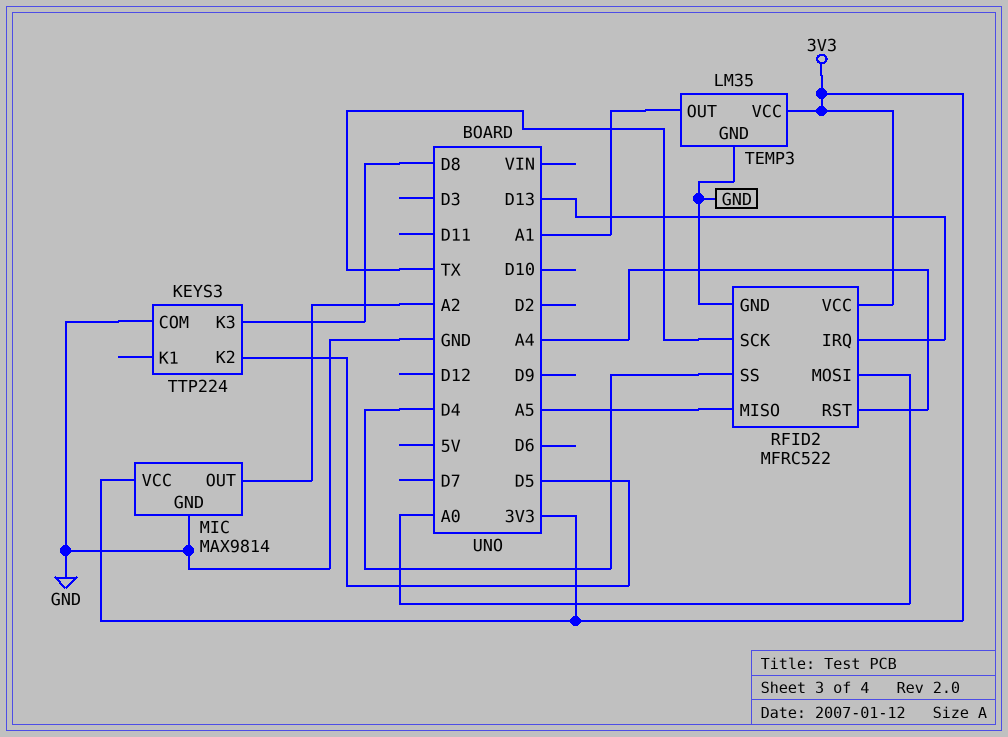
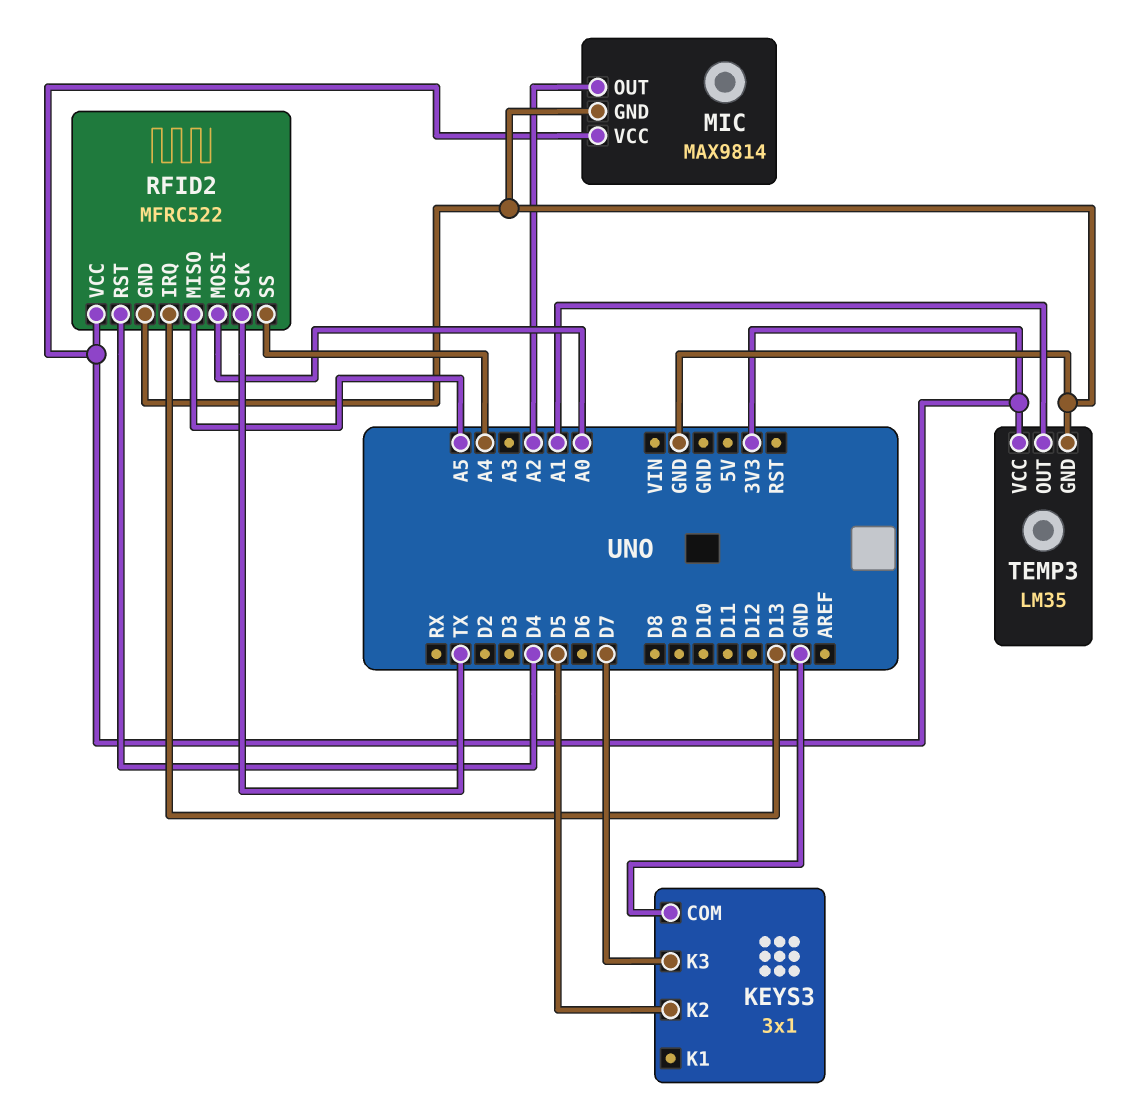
KEYS3: TTP224 -> 3x1
KEYS3 pin K3: D8 -> D7
RFID2 pin RST: A4 -> D4
RFID2 pin SS: D4 -> A4

